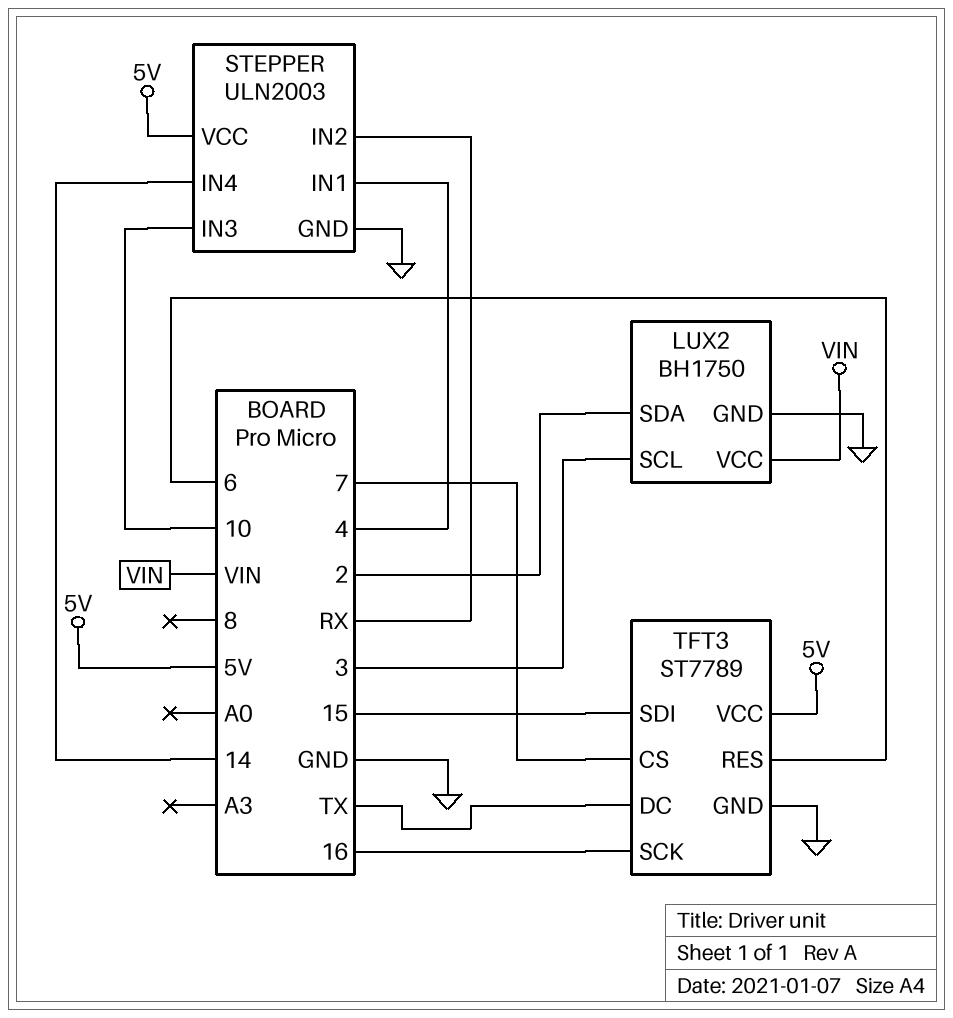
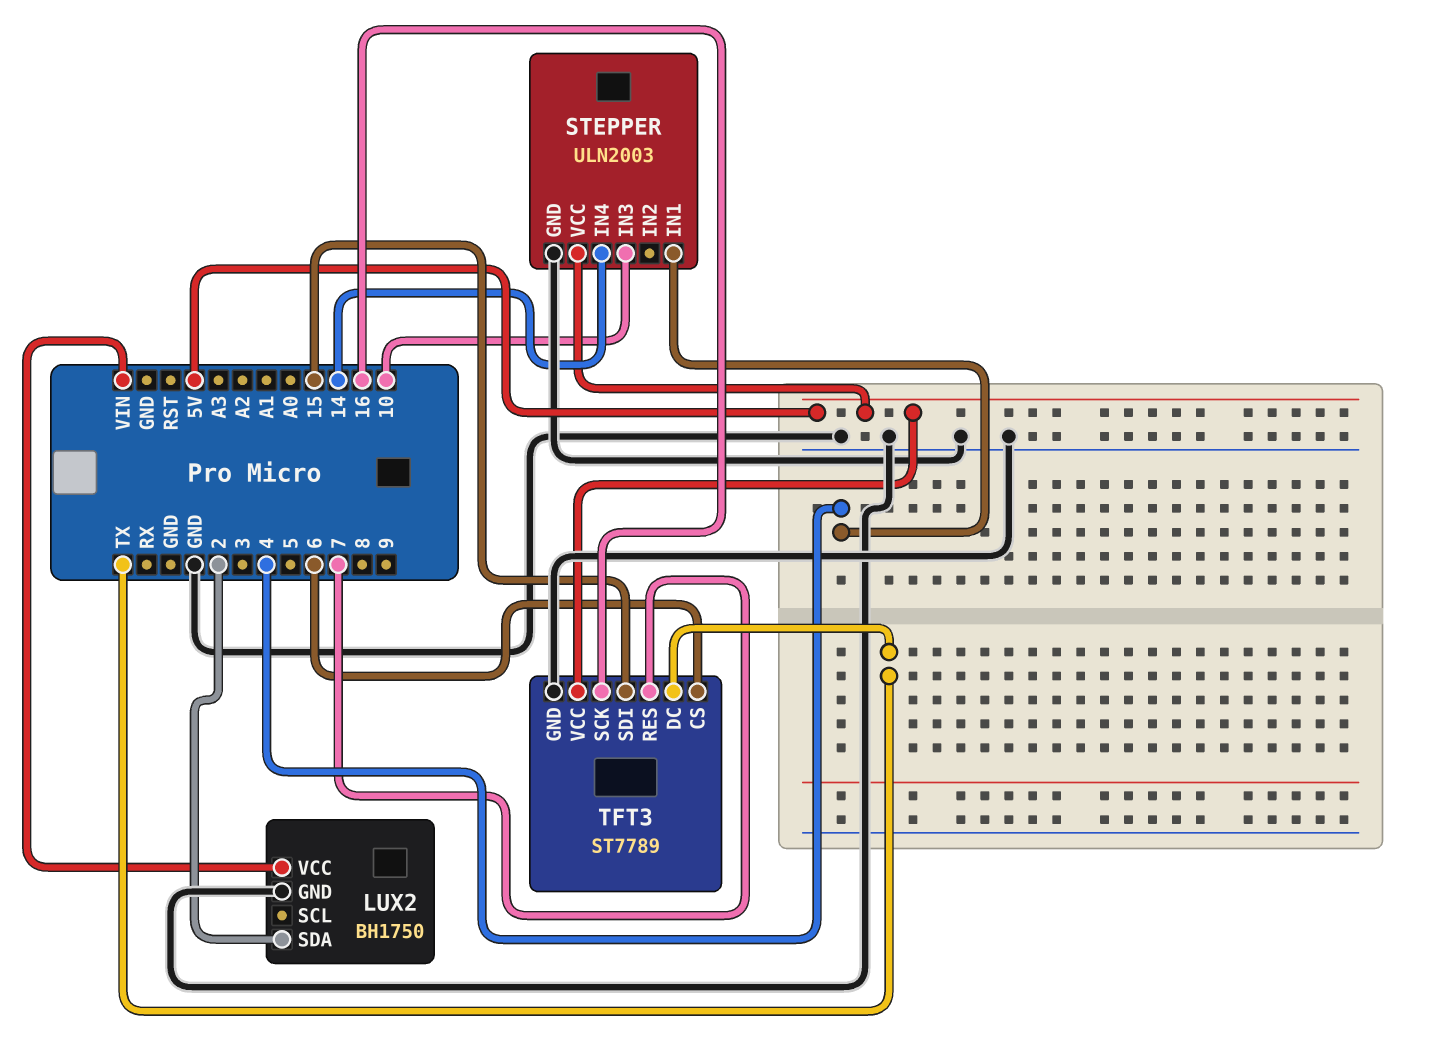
LUX2 pin SCL: 3 -> none
STEPPER pin IN2: RX -> none
TFT3 pin CS: 7 -> 6
TFT3 pin RES: 6 -> 7

